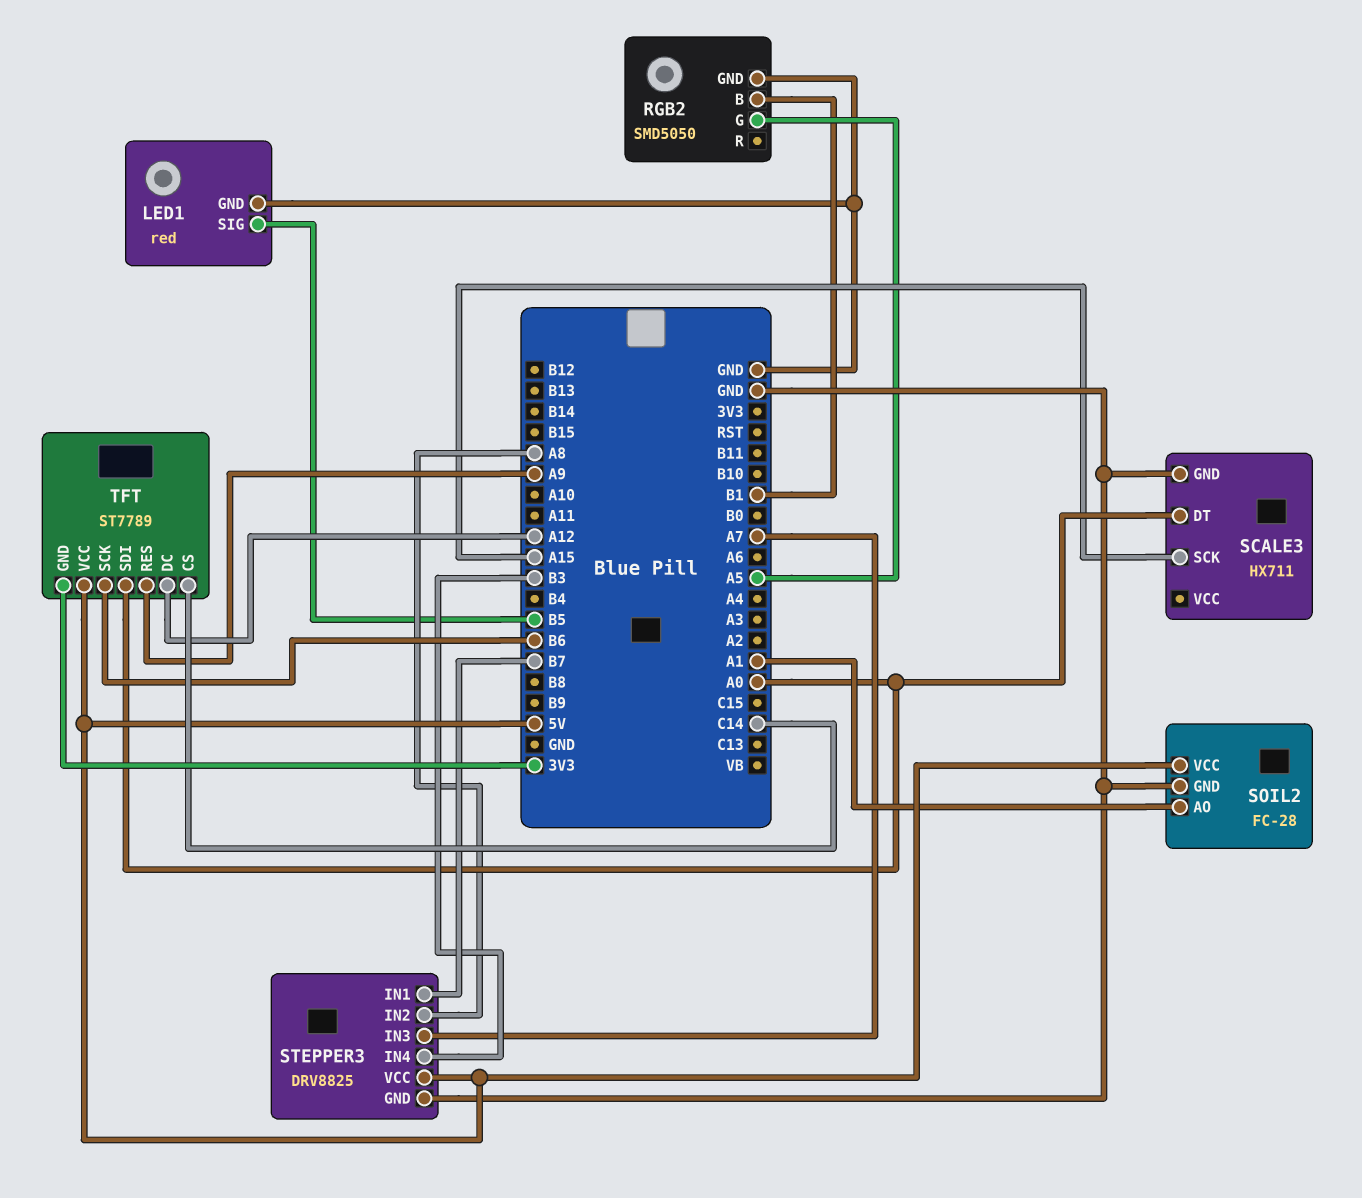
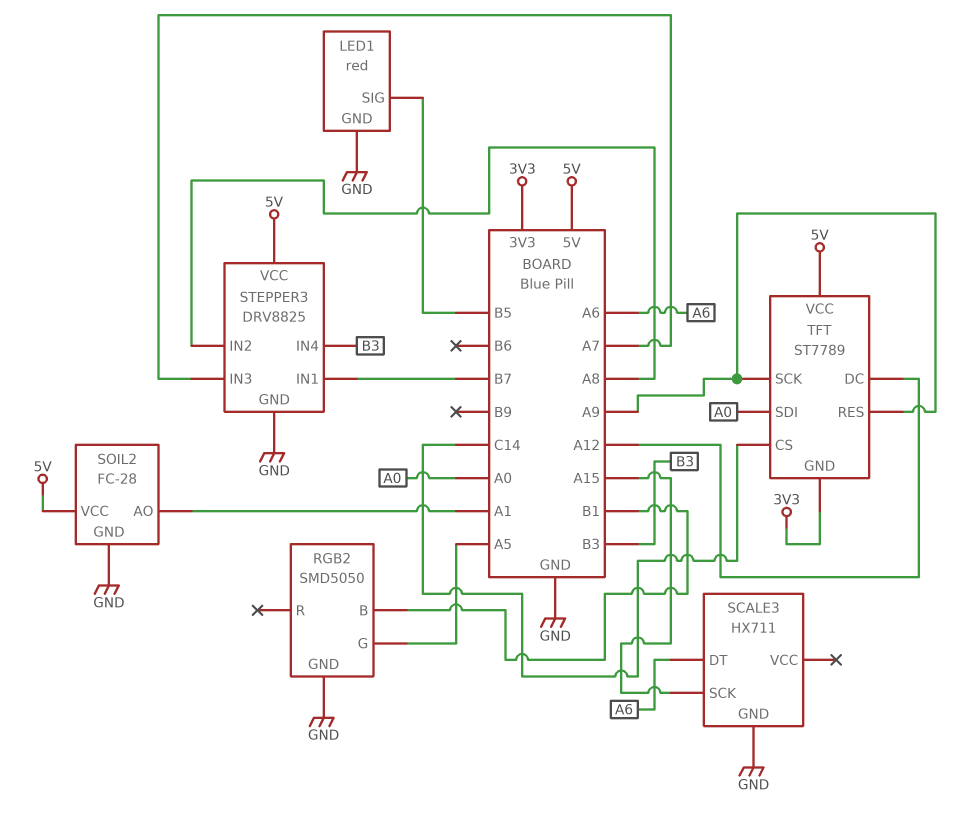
SCALE3 pin DT: A0 -> A6
TFT pin SCK: B6 -> A9

